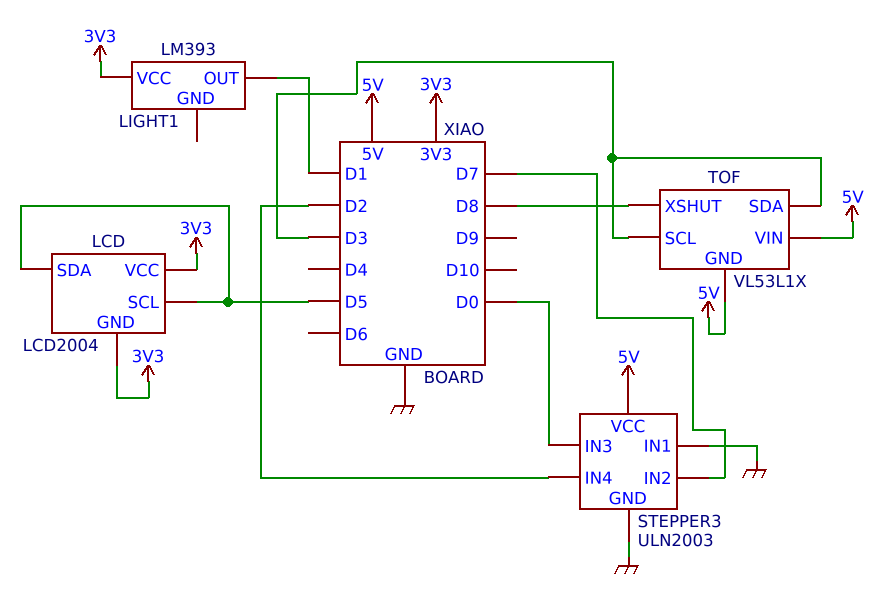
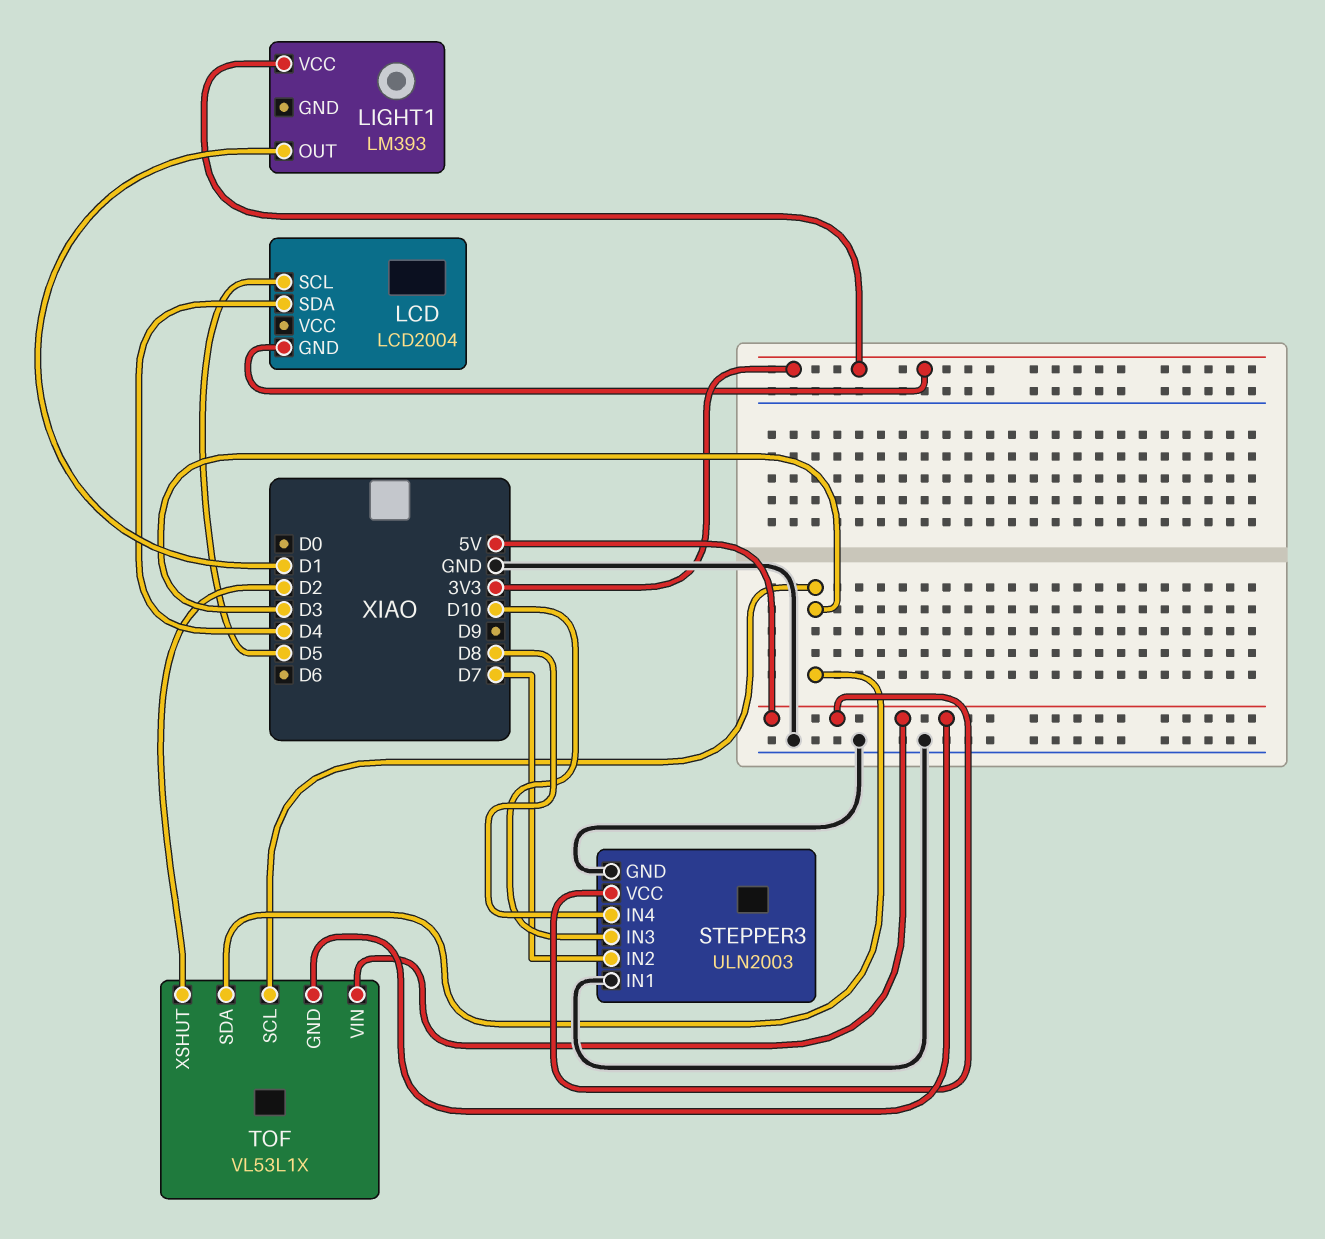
LCD pin SDA: D5 -> D4
LCD pin VCC: 3V3 -> none
STEPPER3 pin IN3: D0 -> D10
STEPPER3 pin IN4: D2 -> D8
TOF pin XSHUT: D8 -> D2

